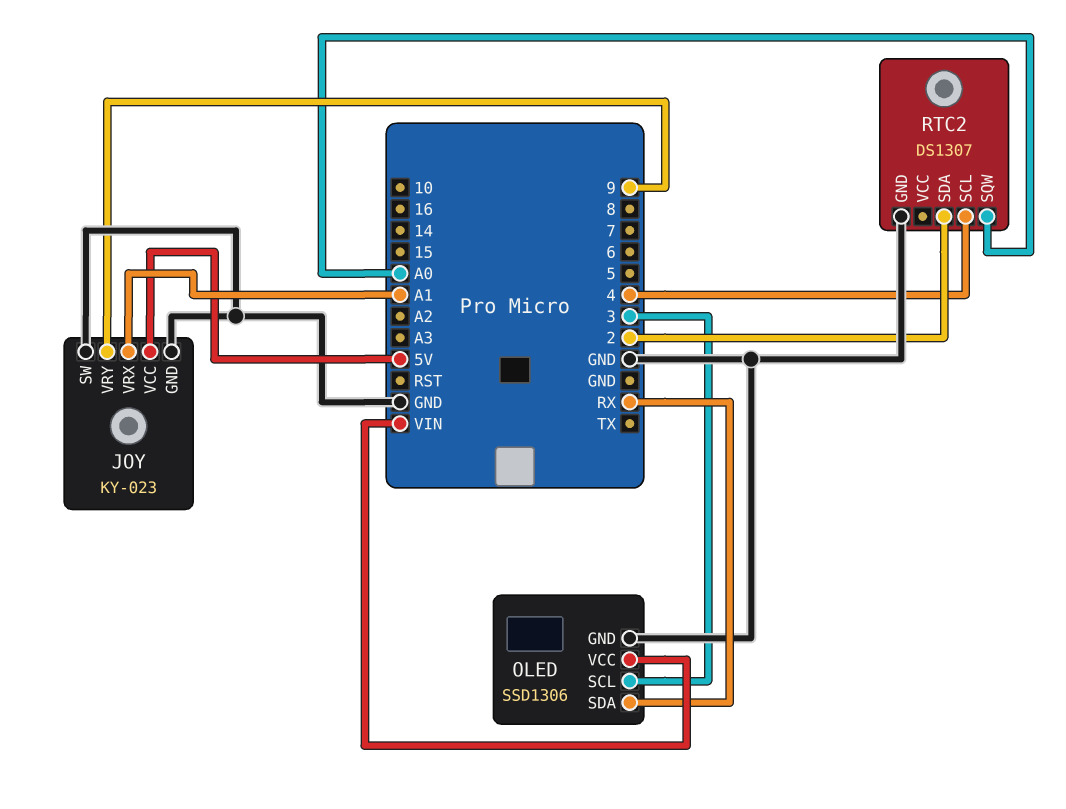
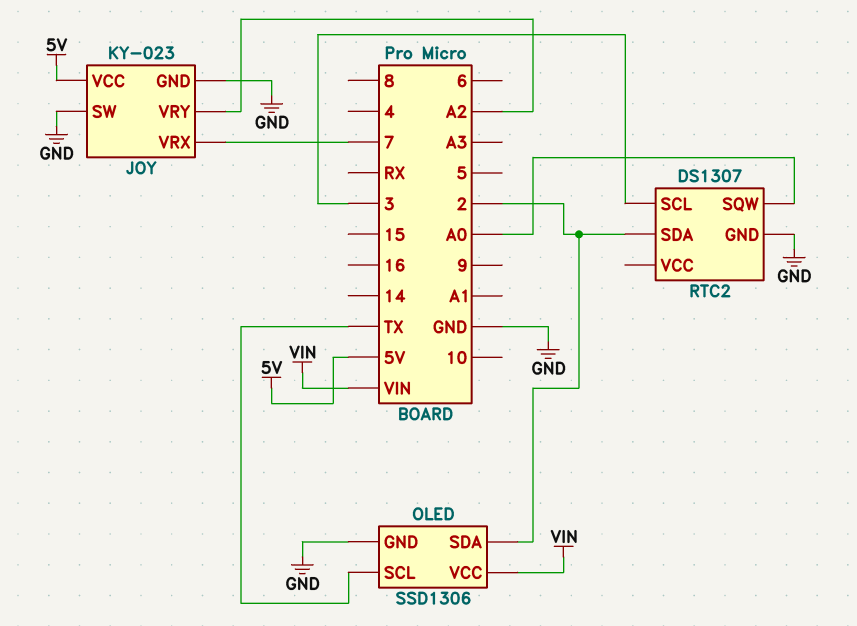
JOY pin VRX: A1 -> 7
JOY pin VRY: 9 -> A2
OLED pin SCL: 3 -> TX
OLED pin SDA: RX -> 2
RTC2 pin SCL: 4 -> 3

